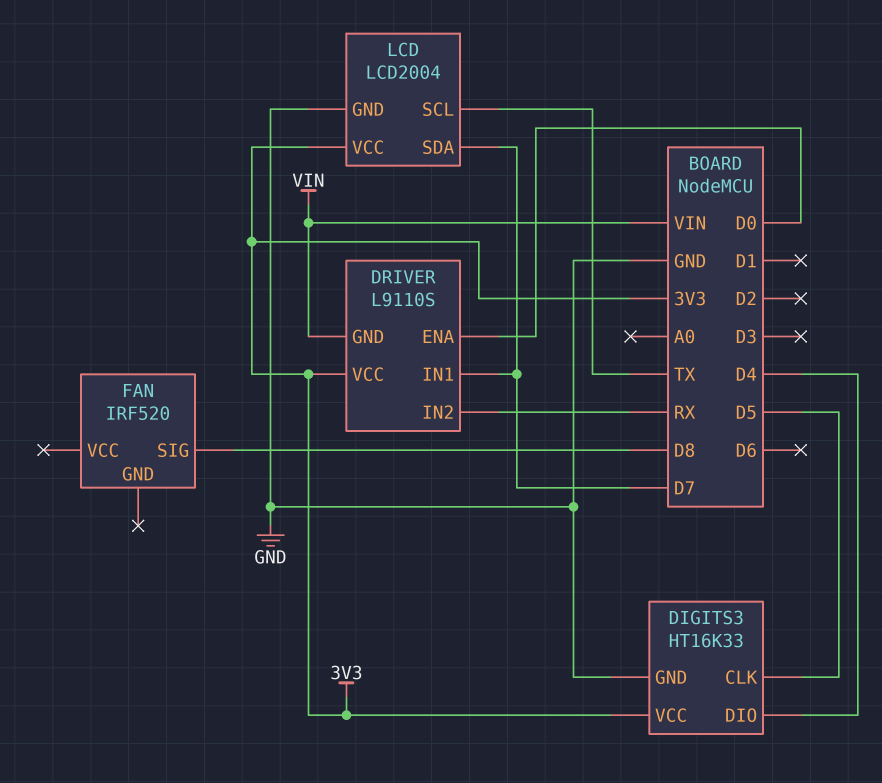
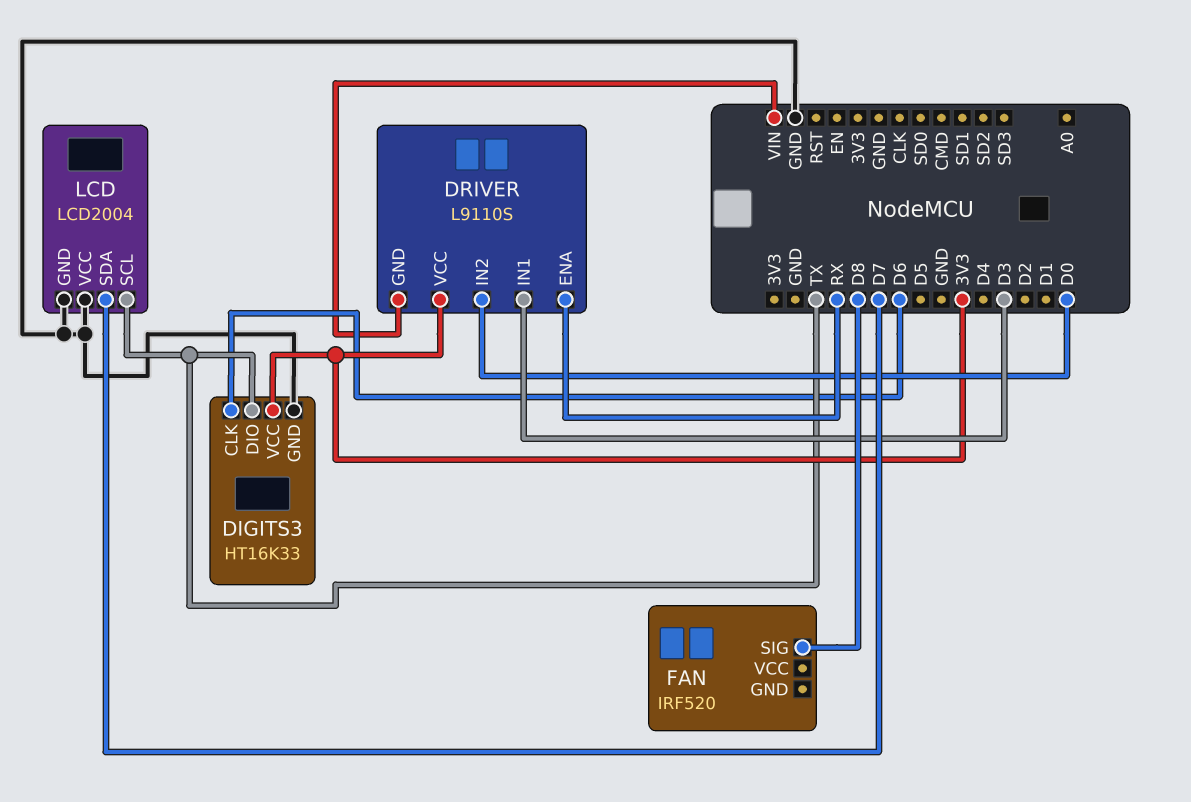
DIGITS3 pin CLK: D5 -> D6
DIGITS3 pin DIO: D4 -> TX
DRIVER pin ENA: D0 -> RX
DRIVER pin IN1: D7 -> D3
DRIVER pin IN2: RX -> D0
LCD pin VCC: 3V3 -> GND

